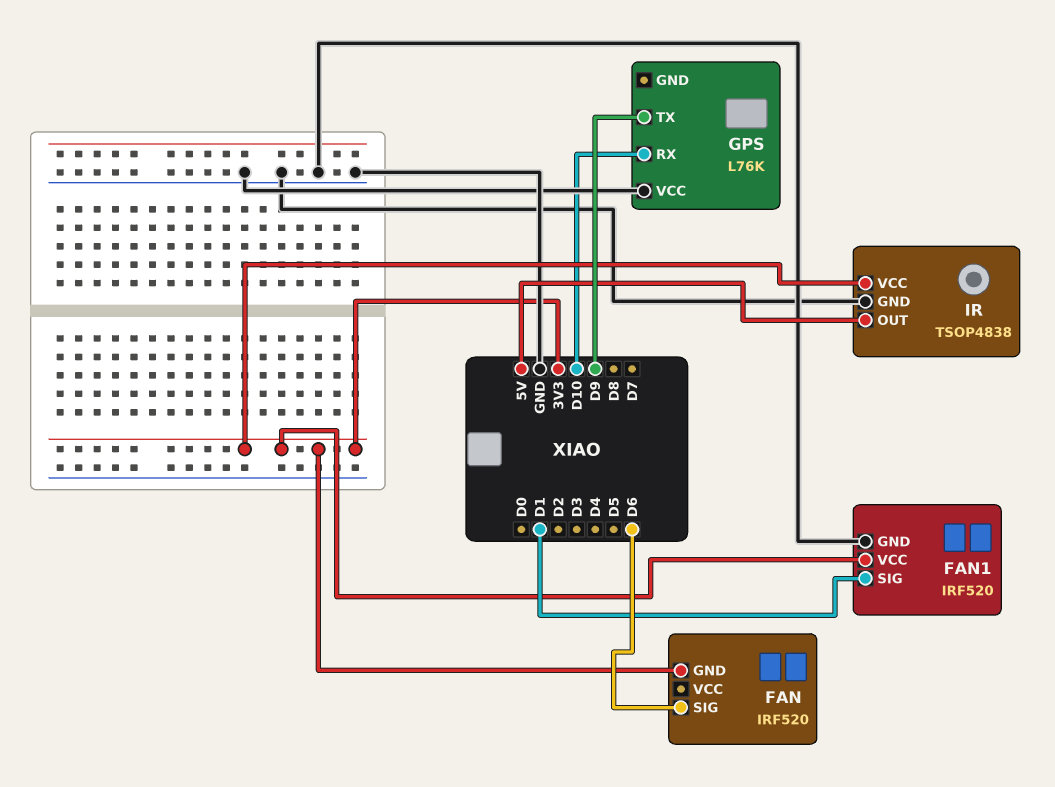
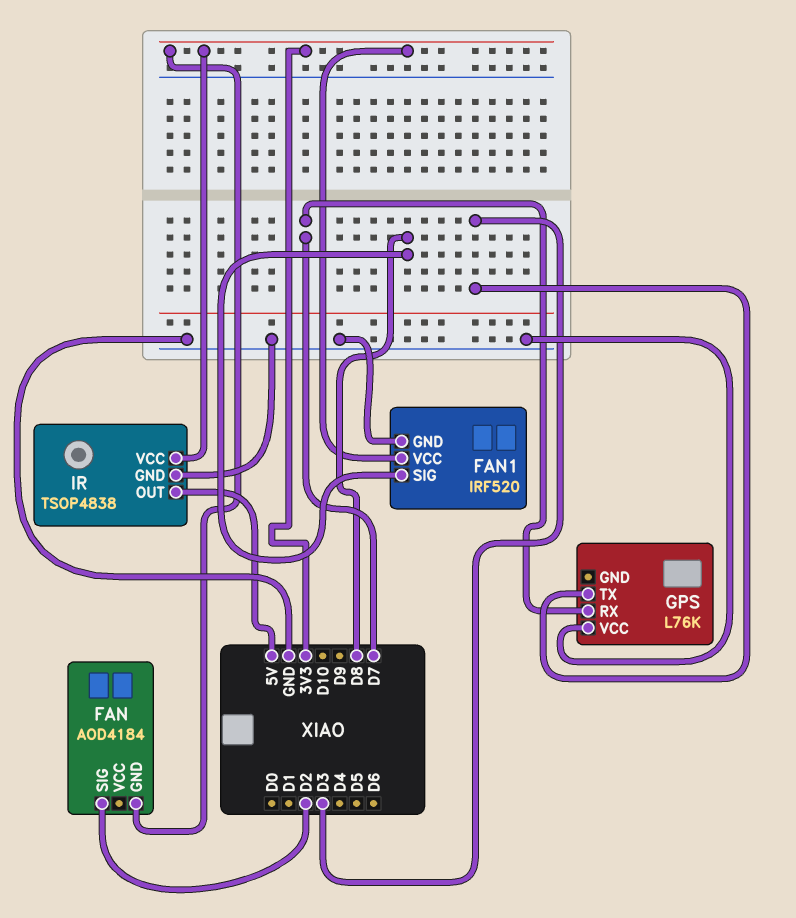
FAN: IRF520 -> AOD4184
FAN pin SIG: D6 -> D2
FAN1 pin SIG: D1 -> D8
GPS pin RX: D10 -> D7
GPS pin TX: D9 -> D3

